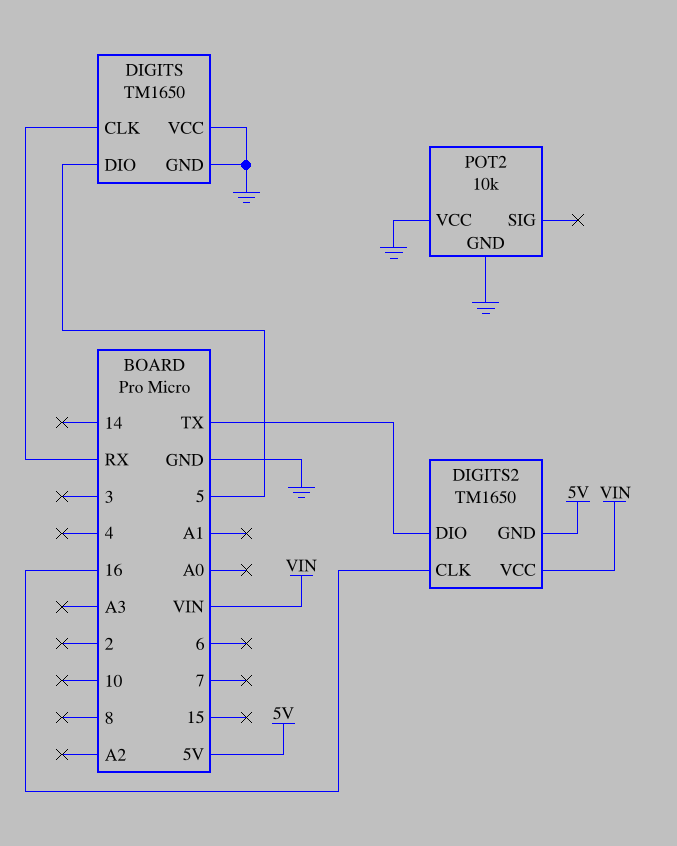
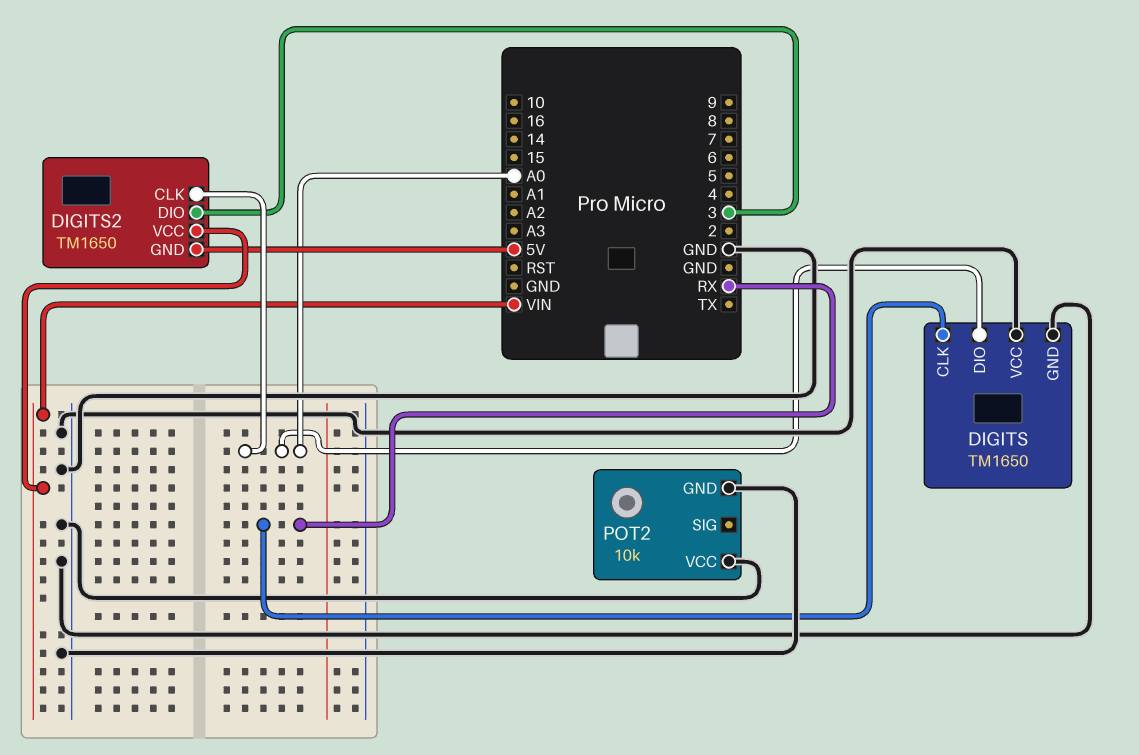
DIGITS pin DIO: 5 -> A0
DIGITS2 pin CLK: 16 -> A0
DIGITS2 pin DIO: TX -> 3

